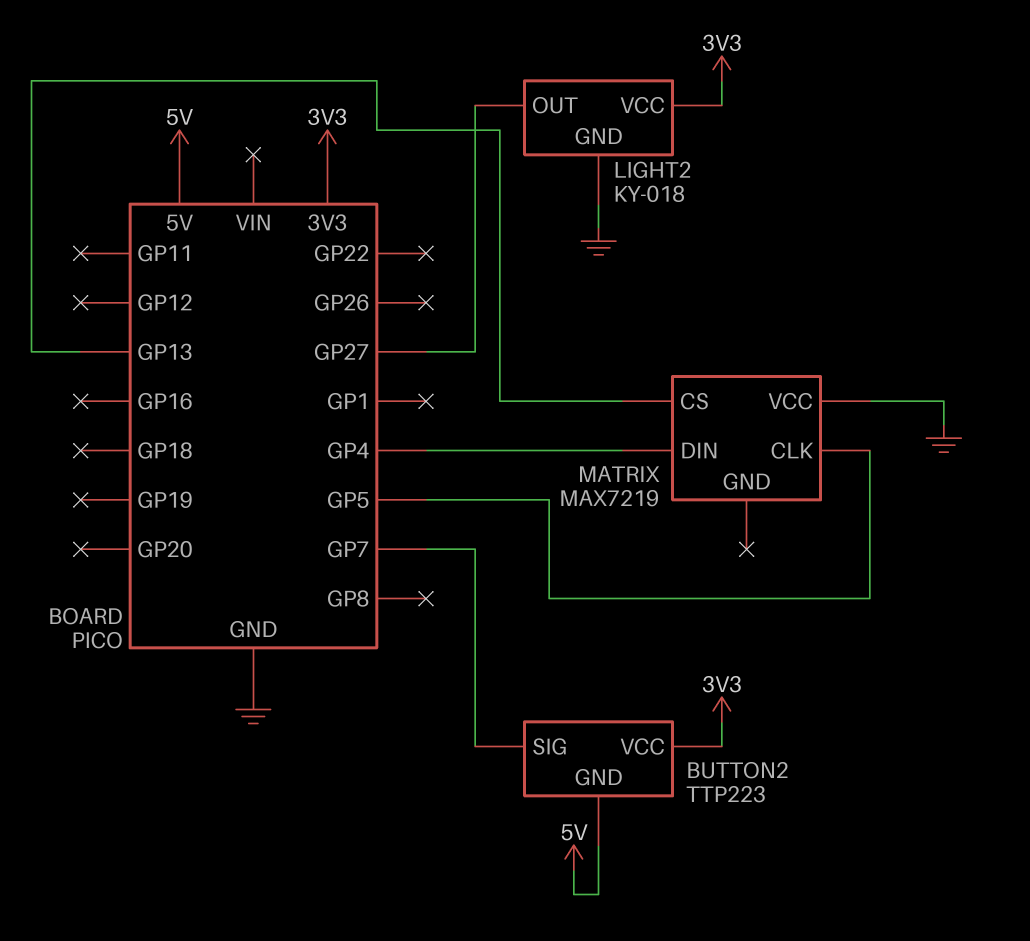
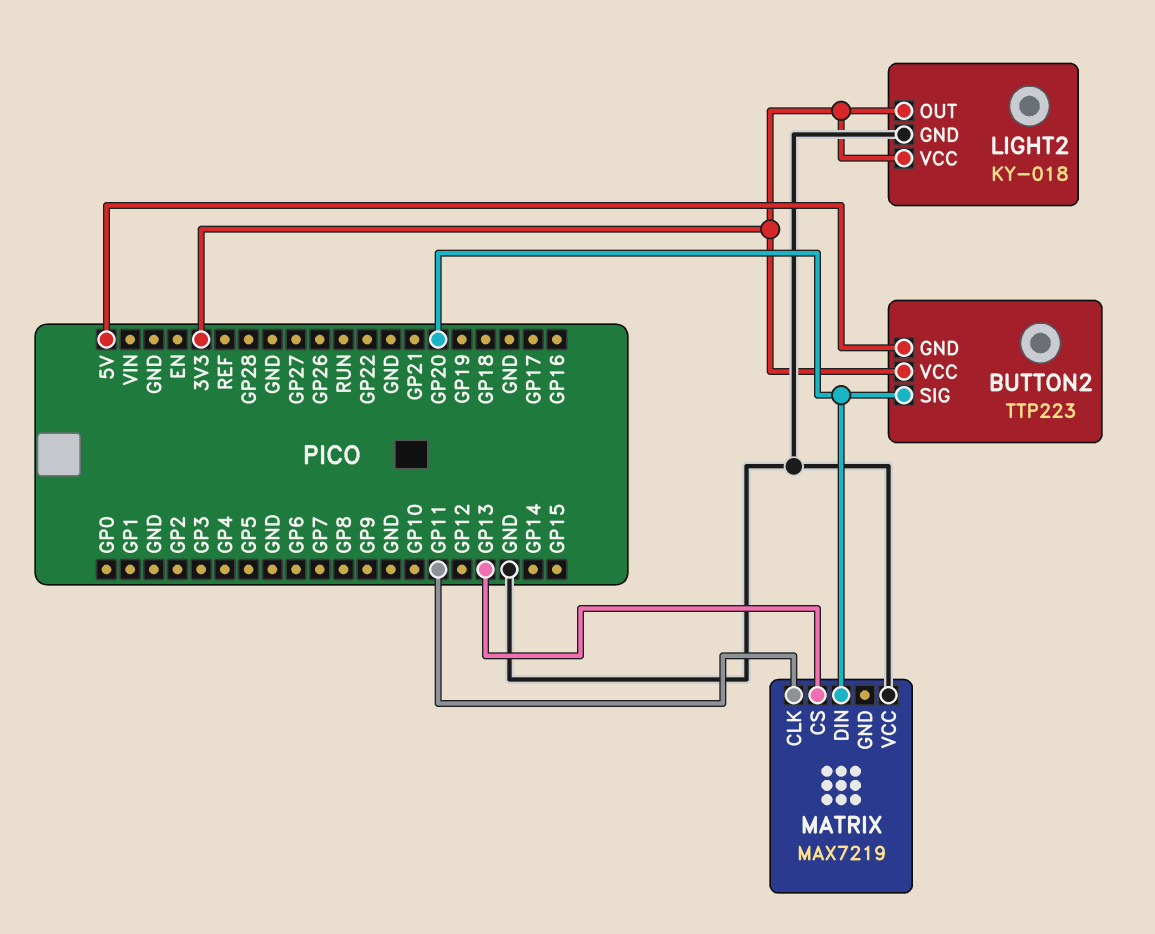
BUTTON2 pin SIG: GP7 -> GP20
LIGHT2 pin OUT: GP27 -> 3V3
MATRIX pin CLK: GP5 -> GP11
MATRIX pin DIN: GP4 -> GP20

